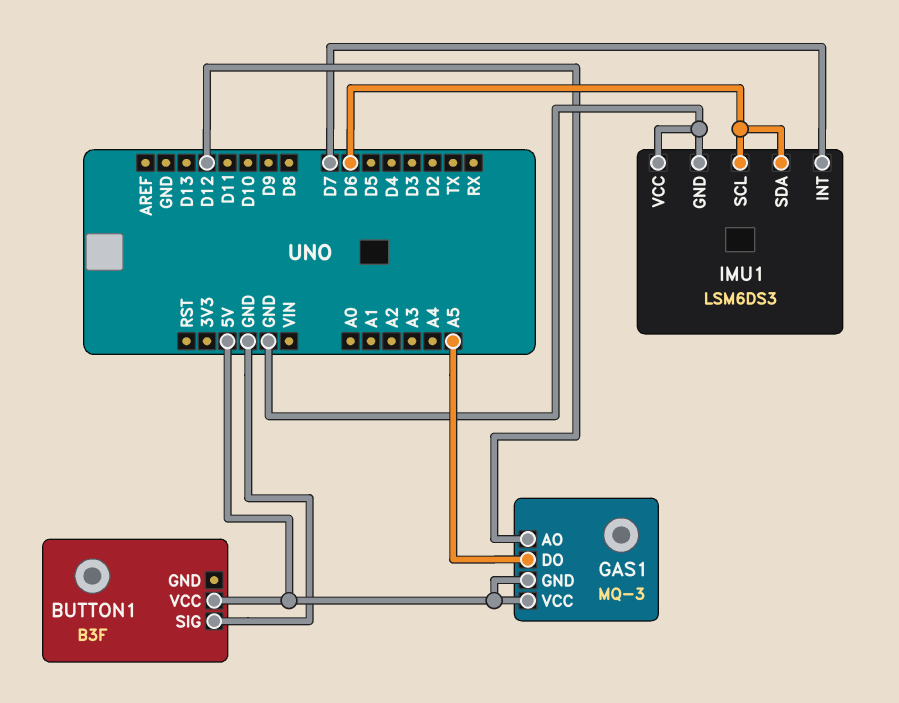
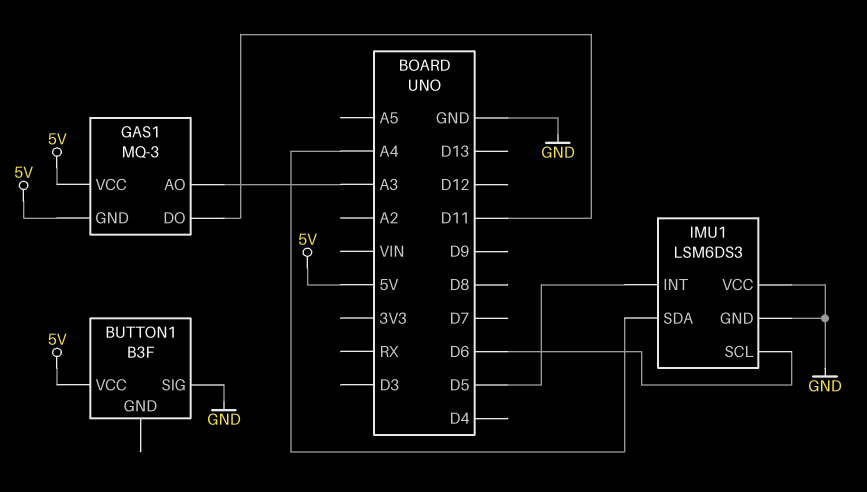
GAS1 pin AO: D12 -> A3
GAS1 pin DO: A5 -> D11
IMU1 pin INT: D7 -> D5
IMU1 pin SDA: D6 -> A4

